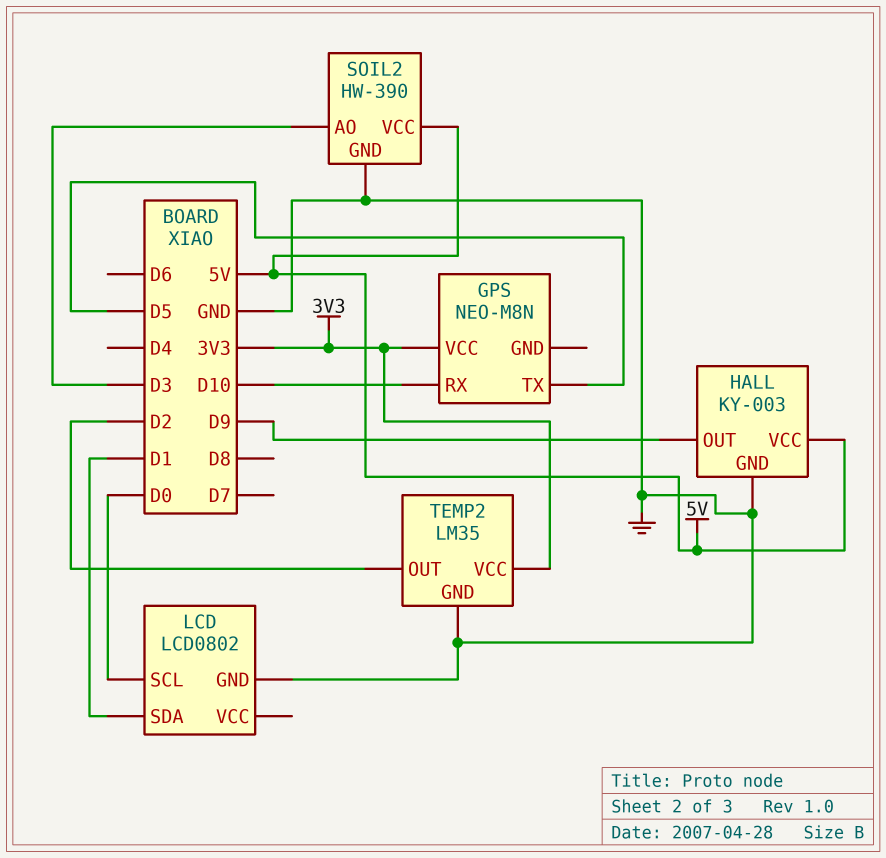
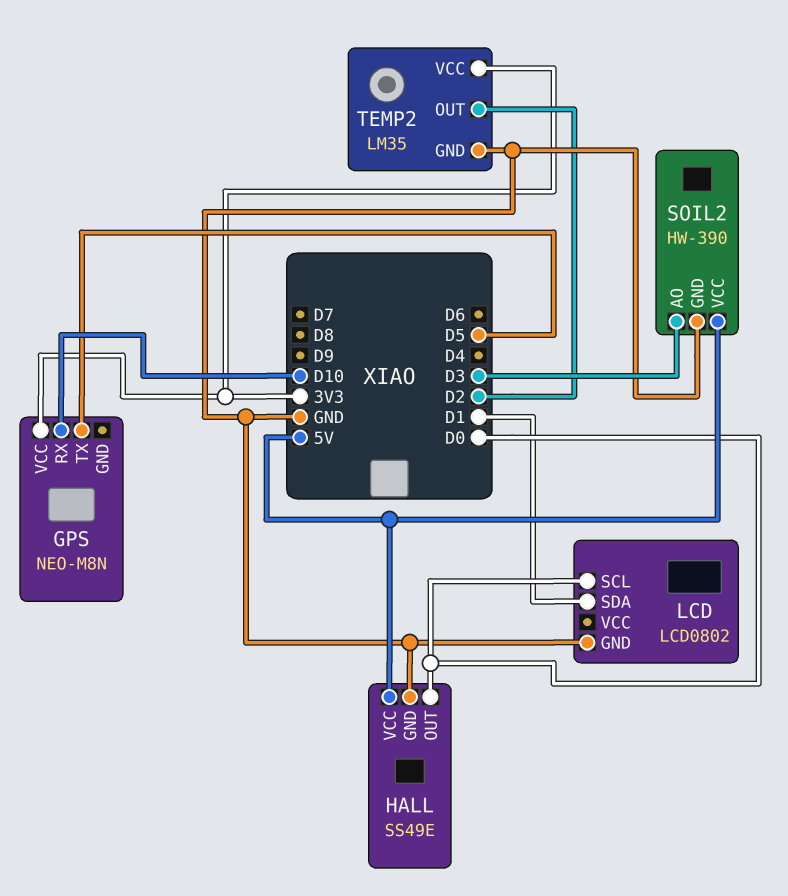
HALL: KY-003 -> SS49E
HALL pin OUT: D9 -> D0

